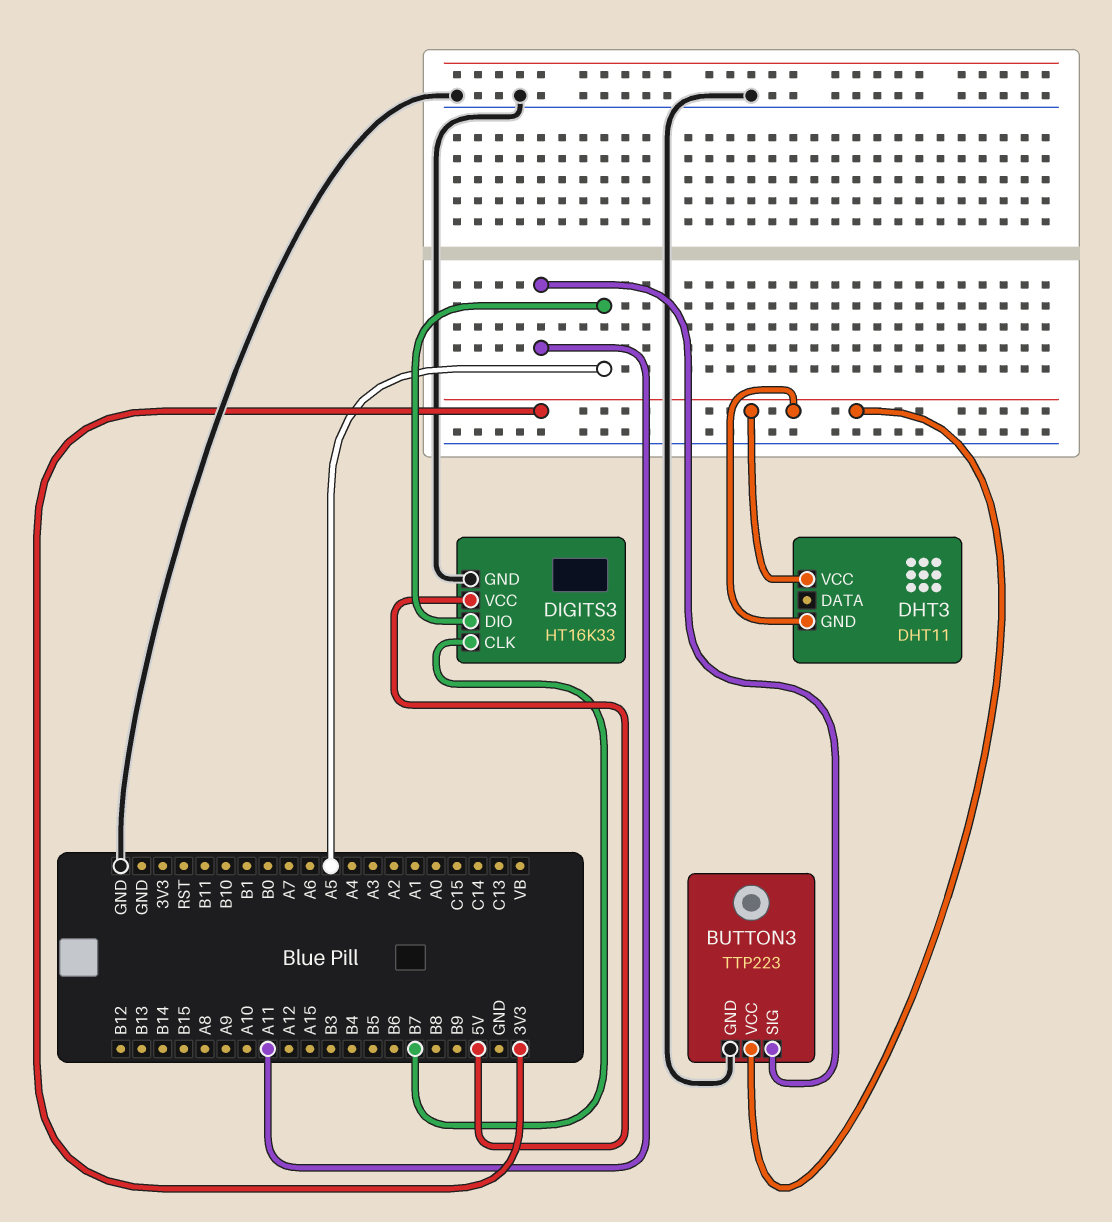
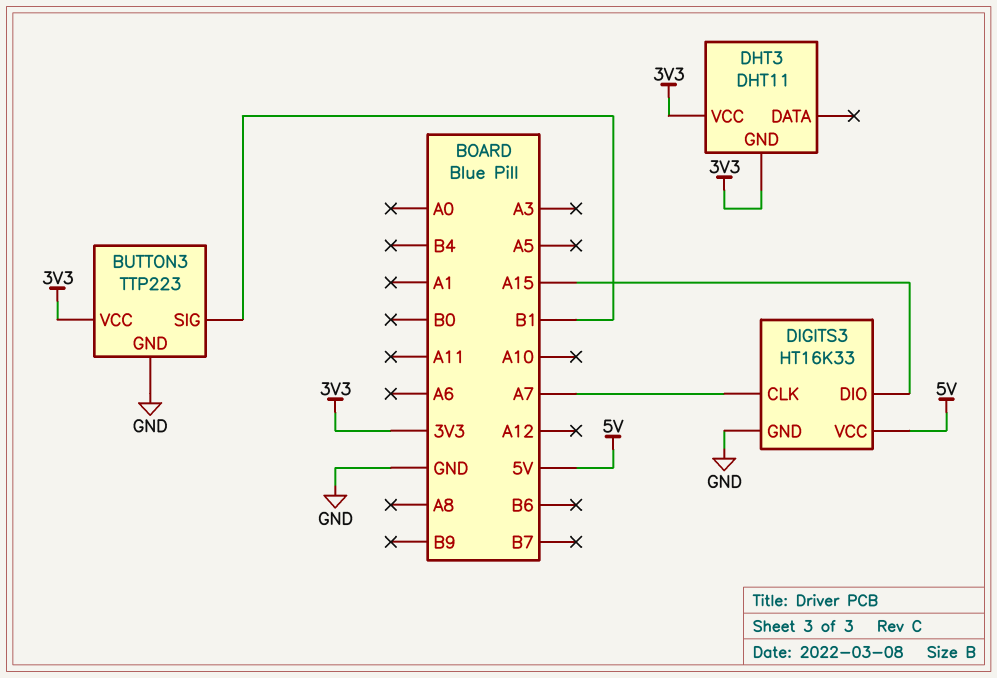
BUTTON3 pin SIG: A11 -> B1
DIGITS3 pin CLK: B7 -> A7
DIGITS3 pin DIO: A5 -> A15

